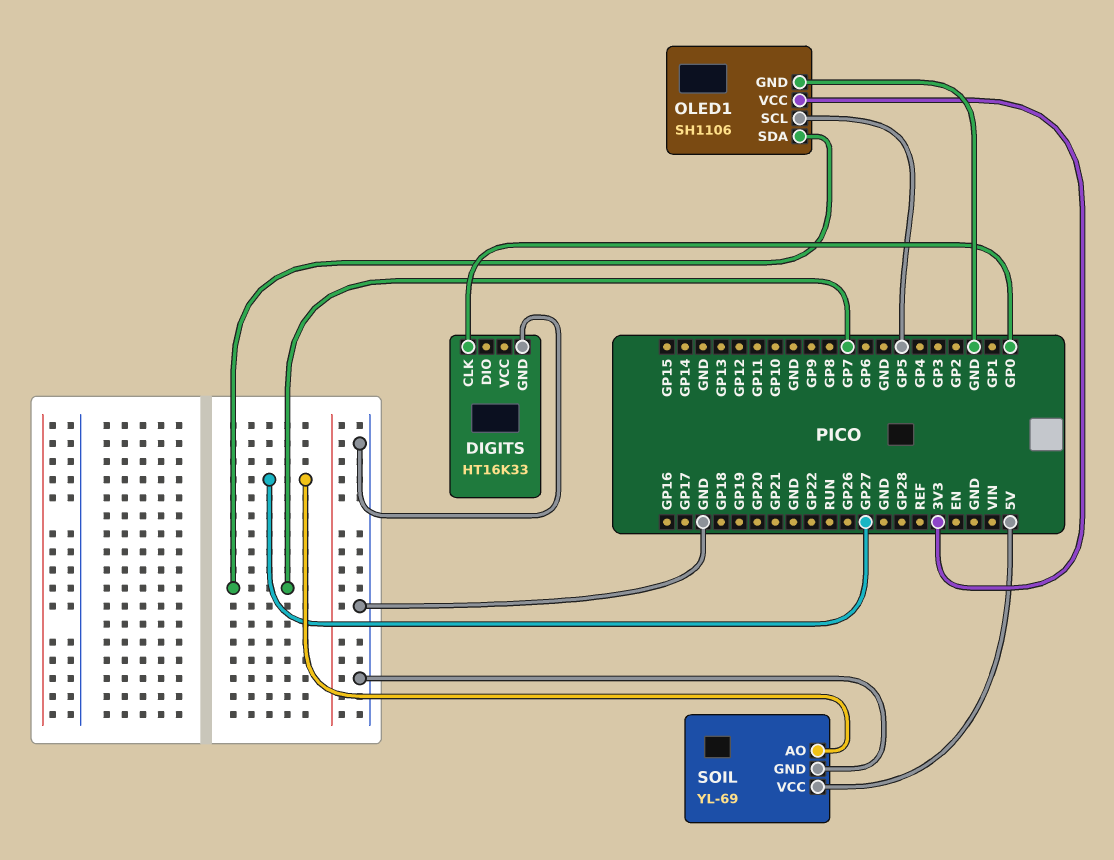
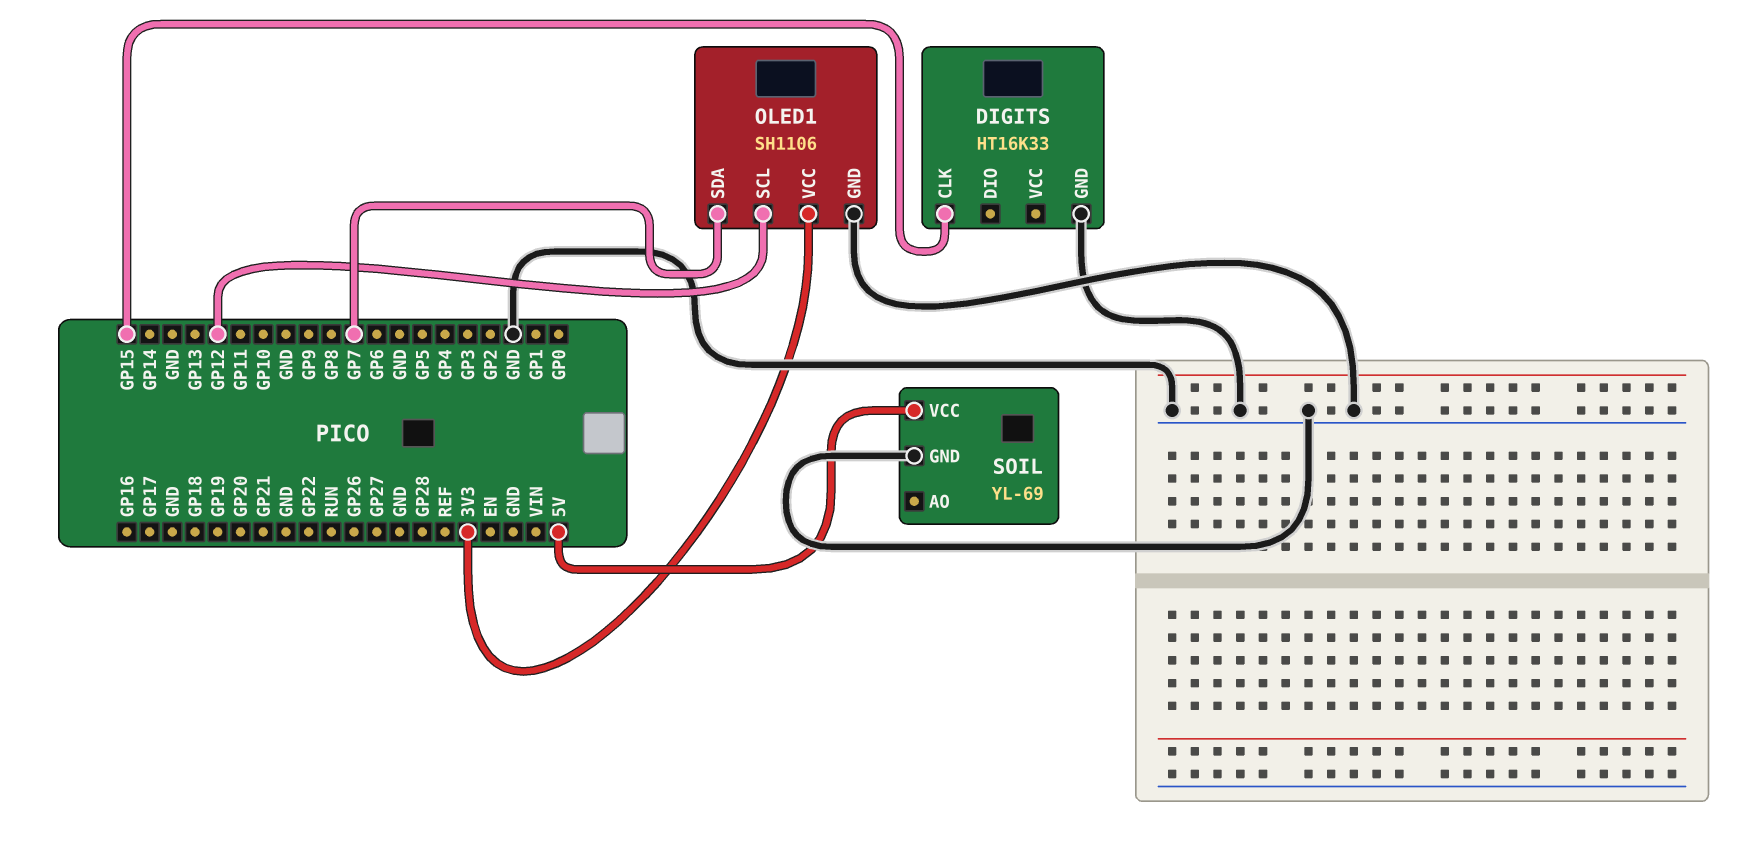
DIGITS pin CLK: GP0 -> GP15
OLED1 pin SCL: GP5 -> GP12
SOIL pin AO: GP27 -> none

